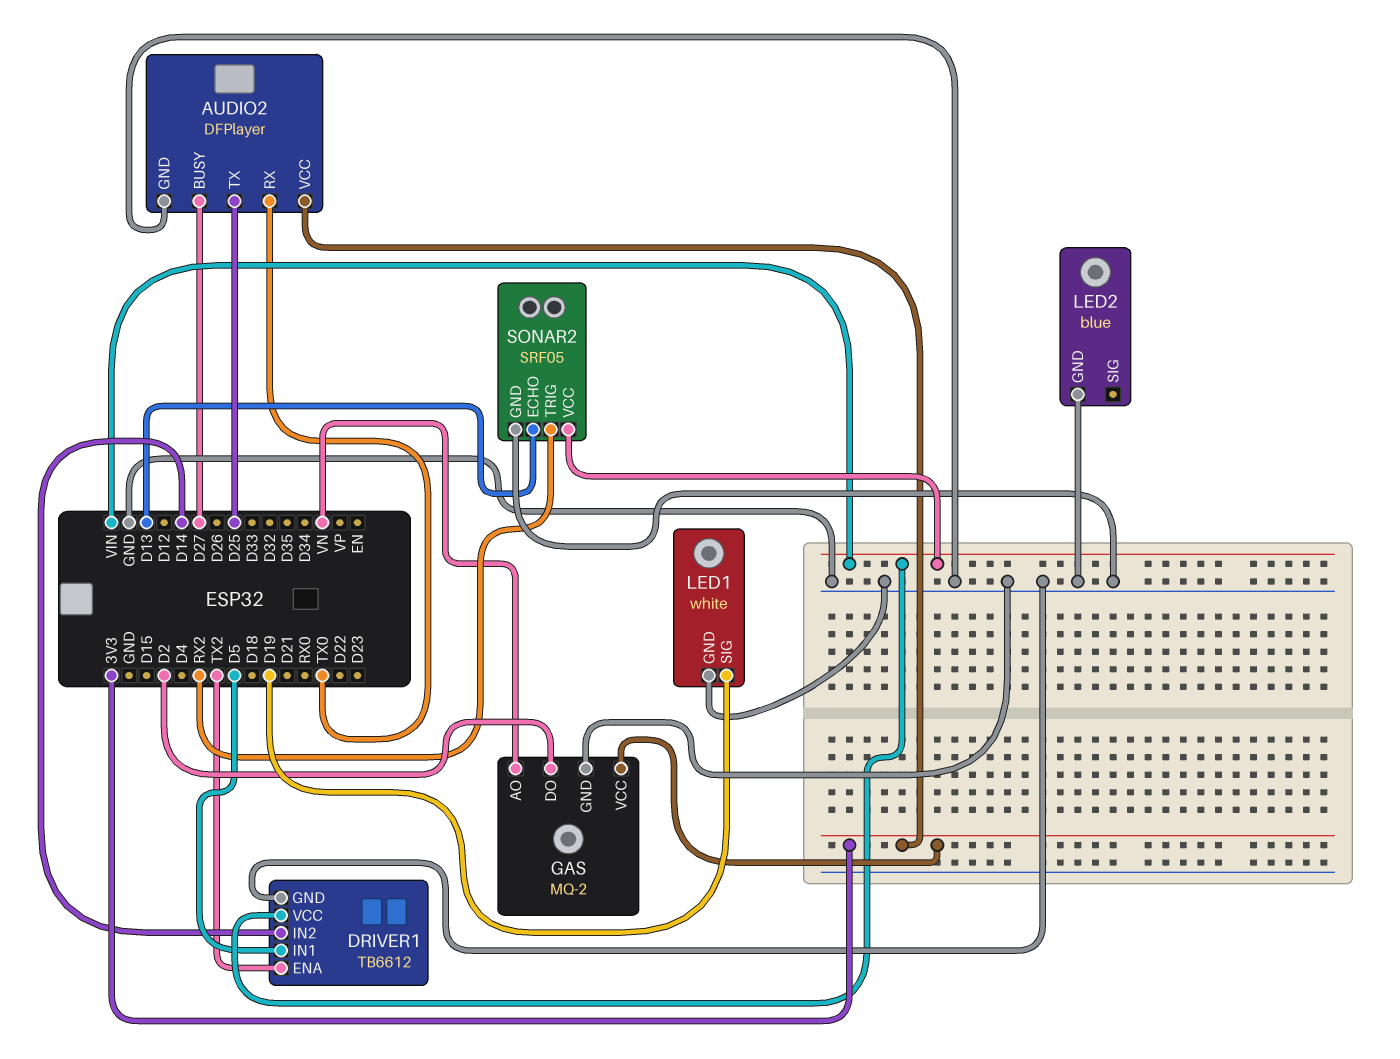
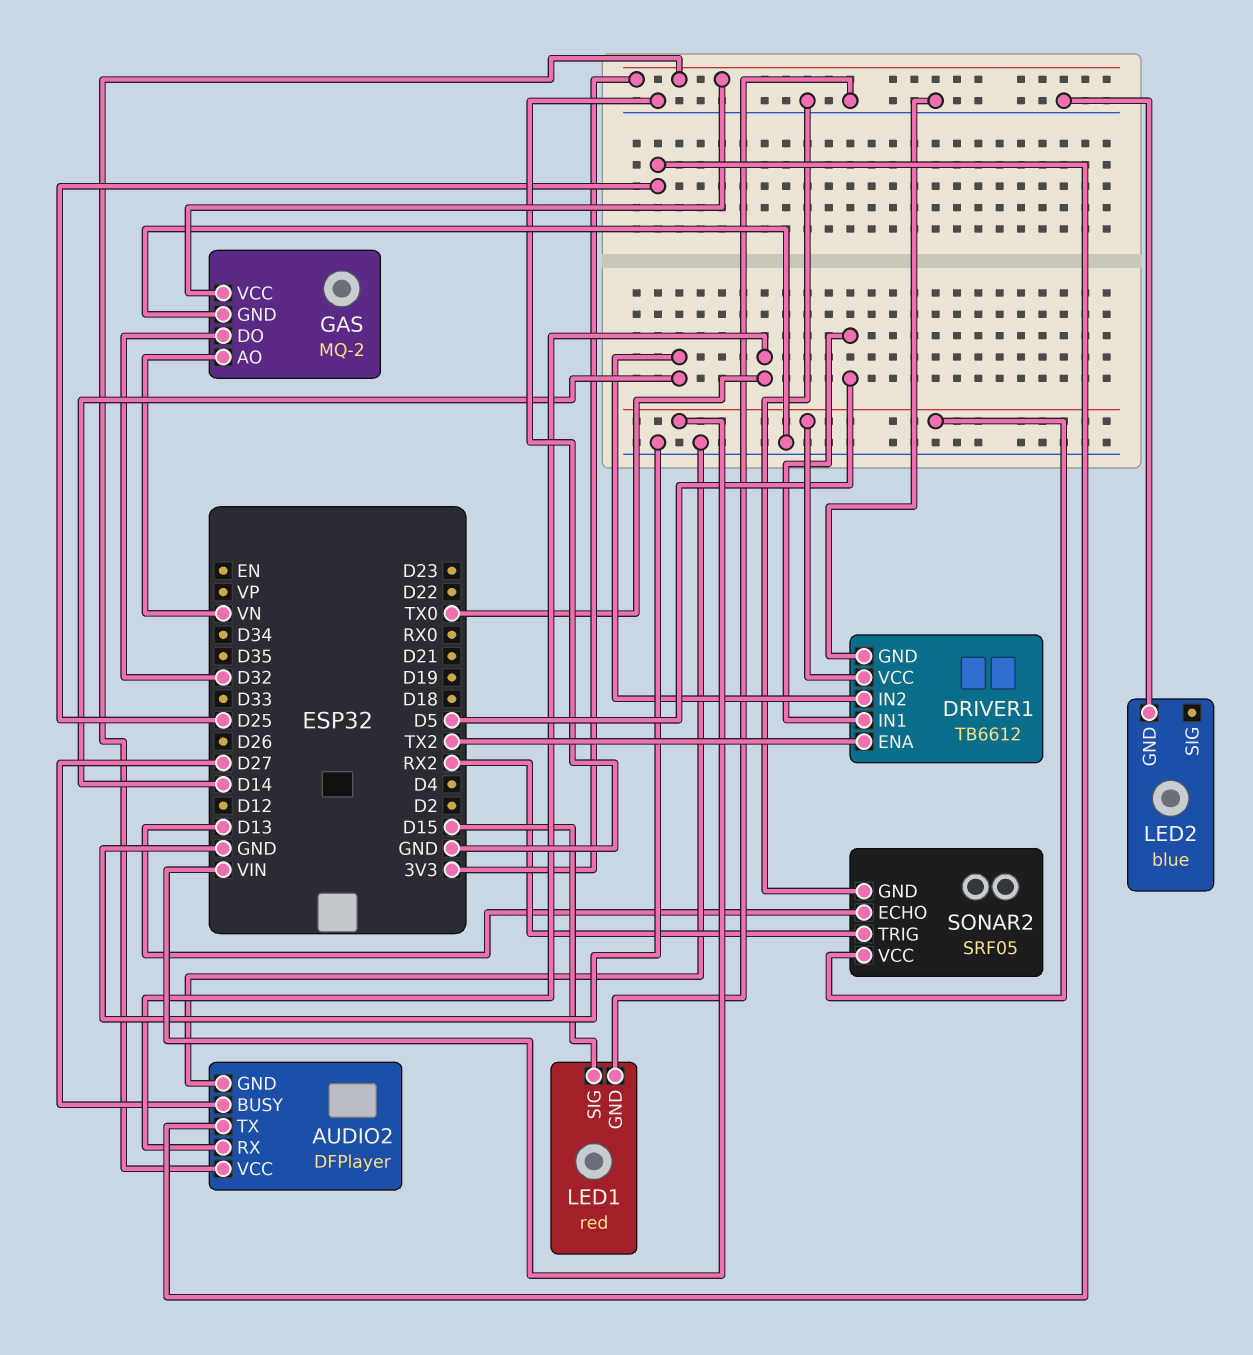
GAS pin DO: D2 -> D32
LED1: white -> red
LED1 pin SIG: D19 -> D15

